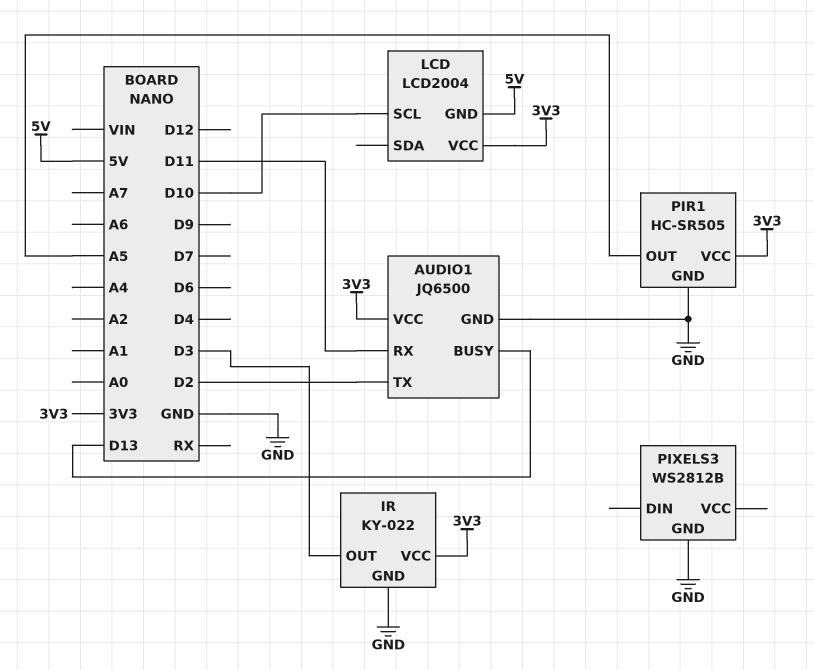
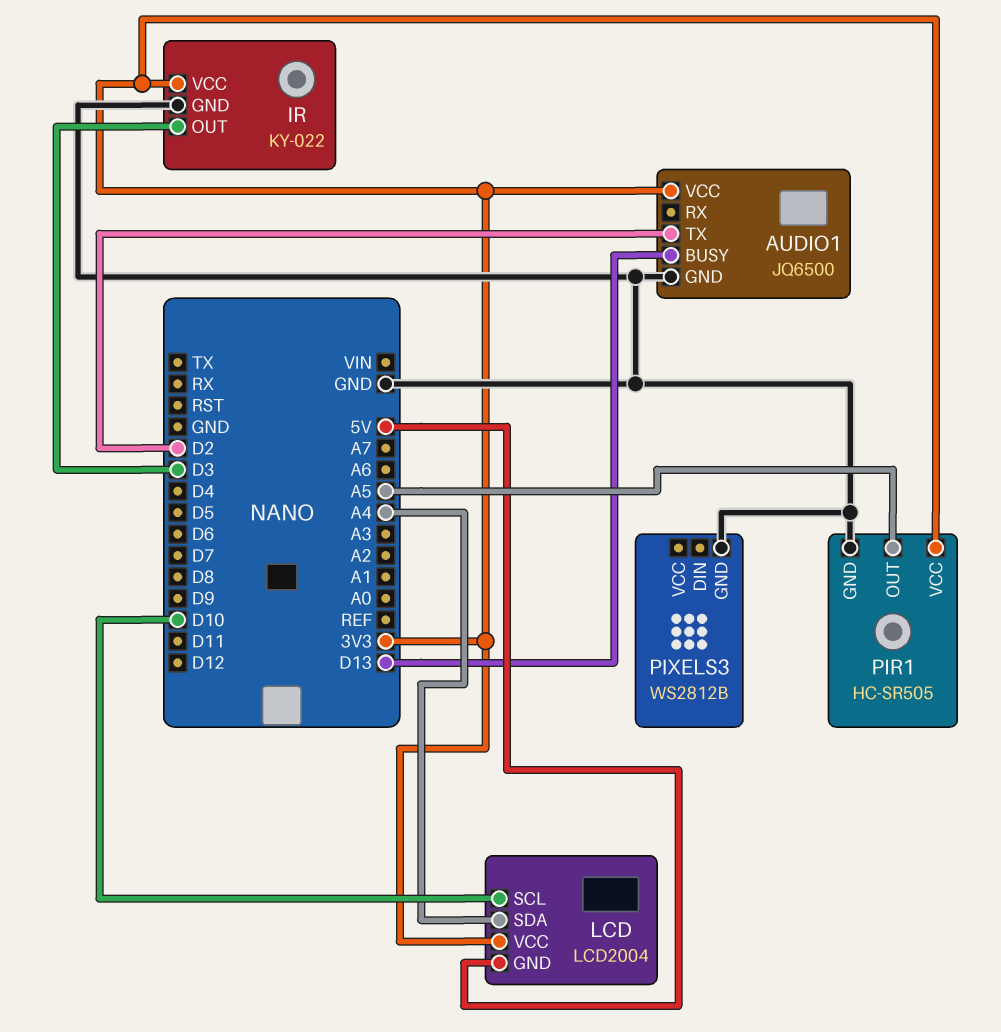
AUDIO1 pin RX: D11 -> none
LCD pin SDA: none -> A4

